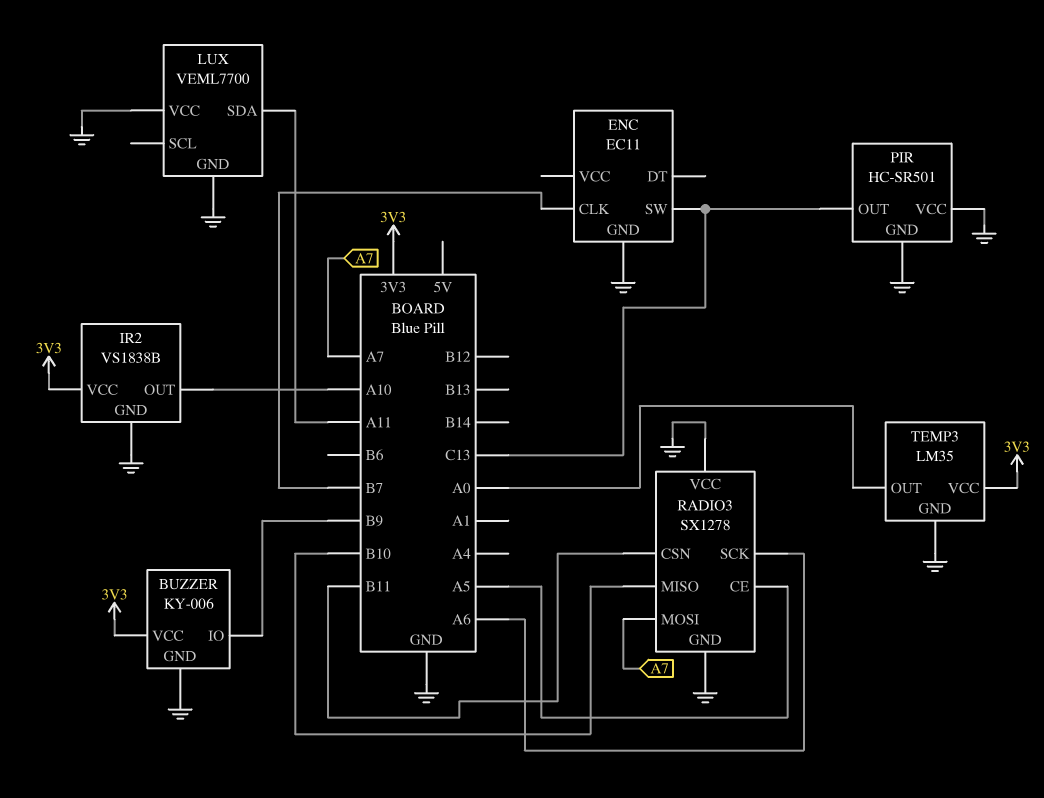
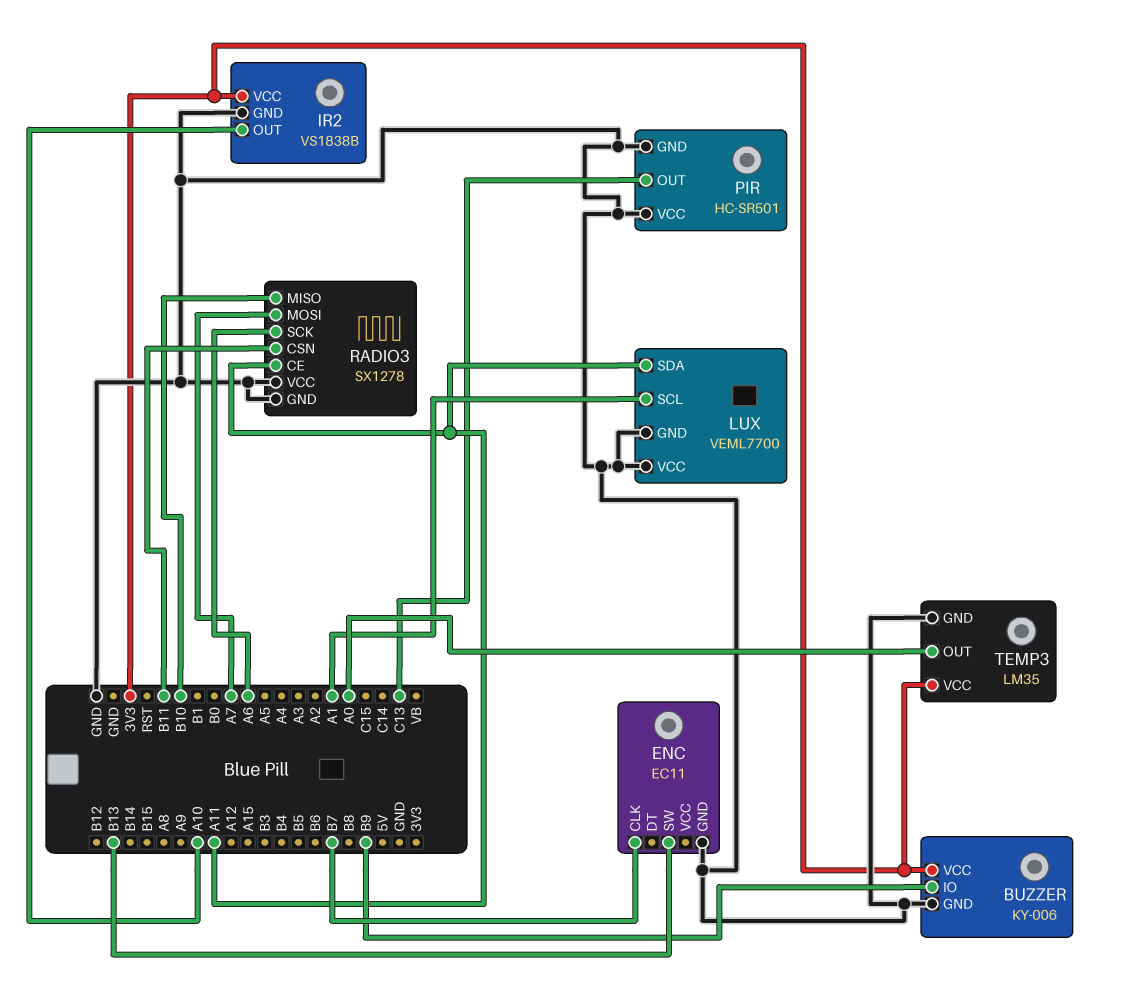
ENC pin SW: C13 -> B13
LUX pin SCL: none -> A1
RADIO3 pin CE: A5 -> A11

